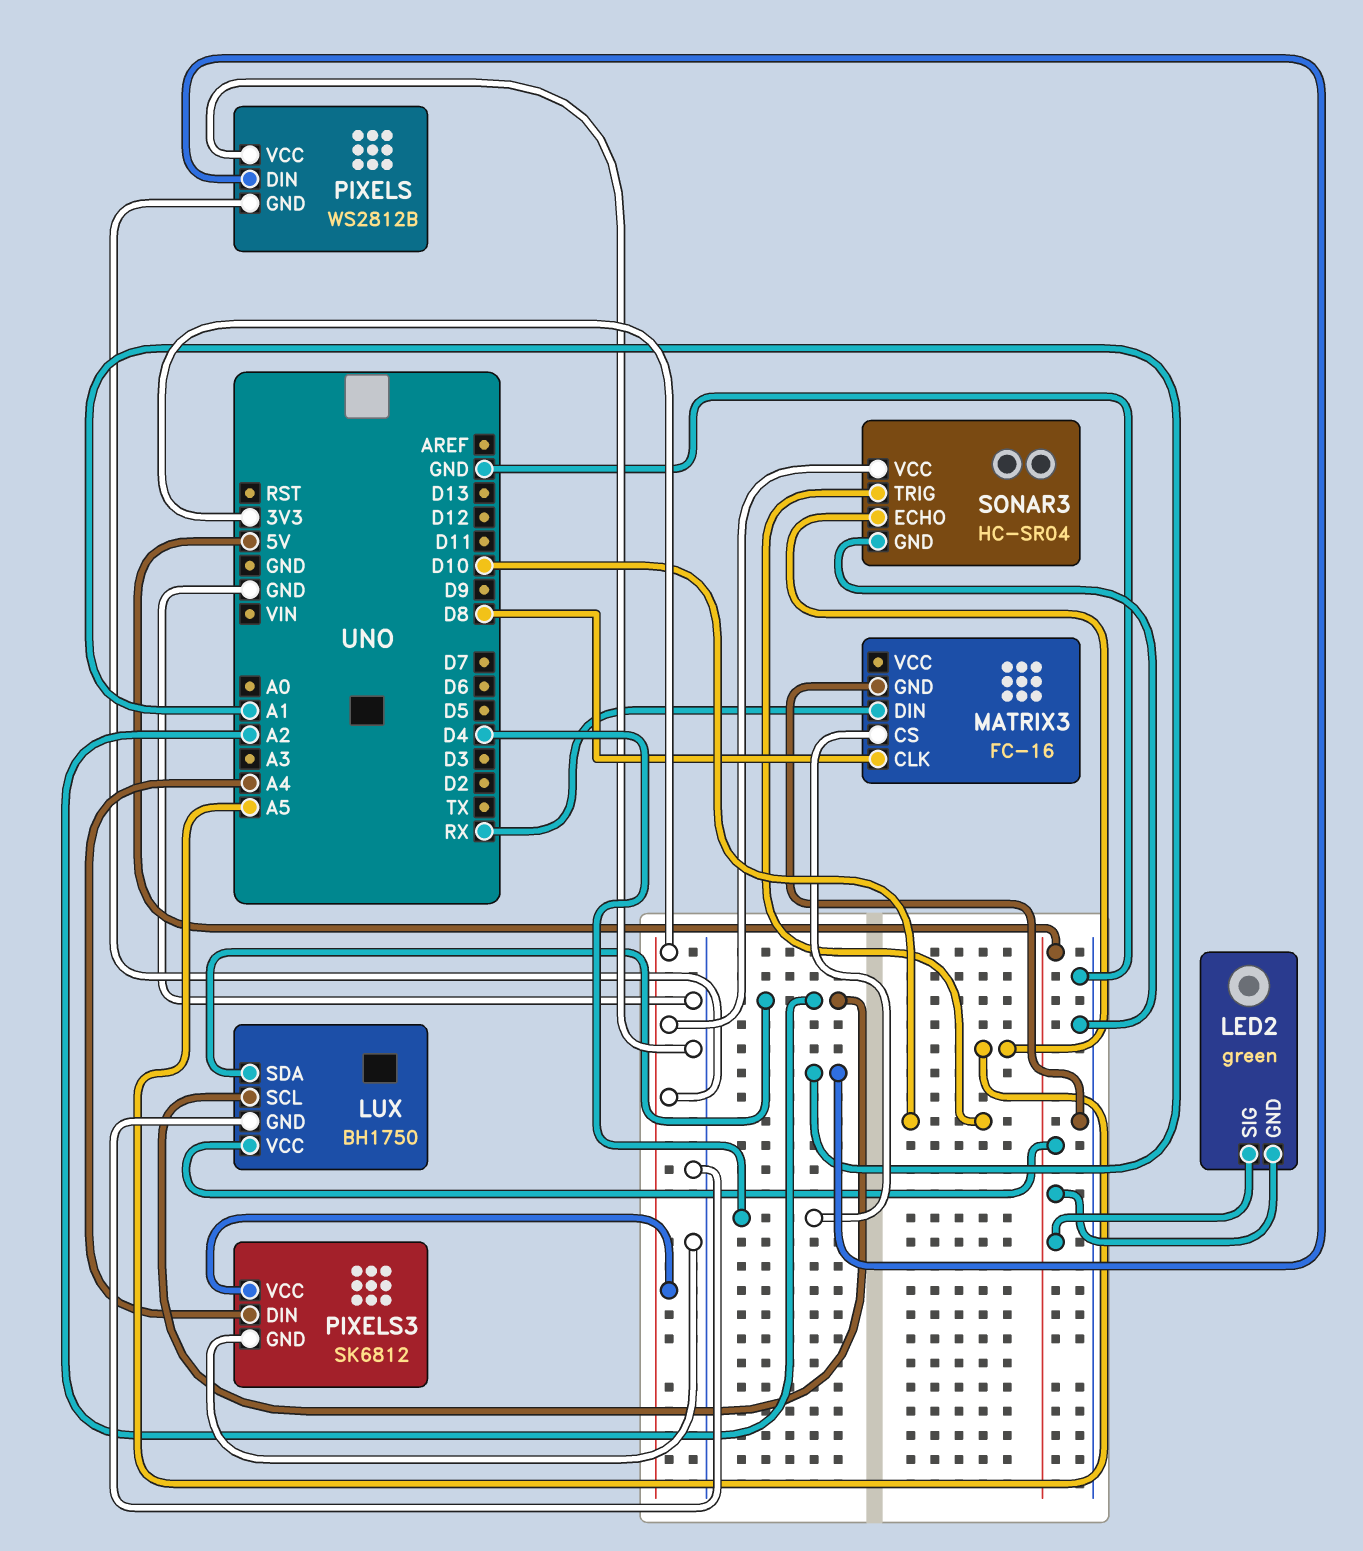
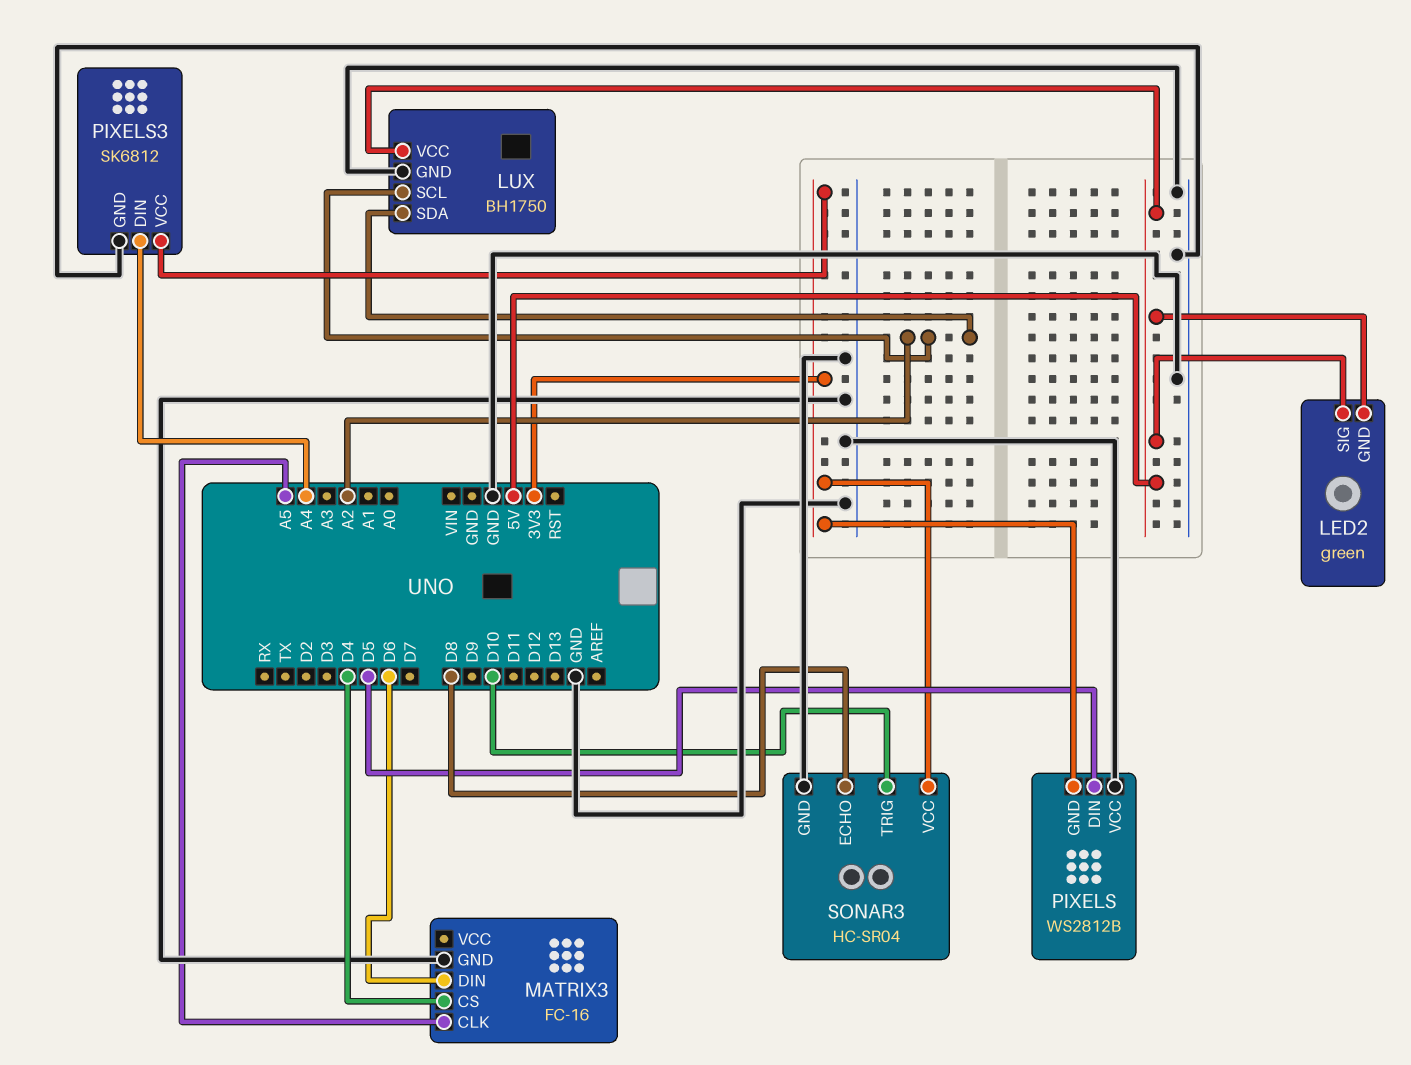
MATRIX3 pin CLK: D8 -> A5
MATRIX3 pin DIN: RX -> D6
PIXELS pin DIN: A1 -> D5
SONAR3 pin ECHO: A5 -> D8

